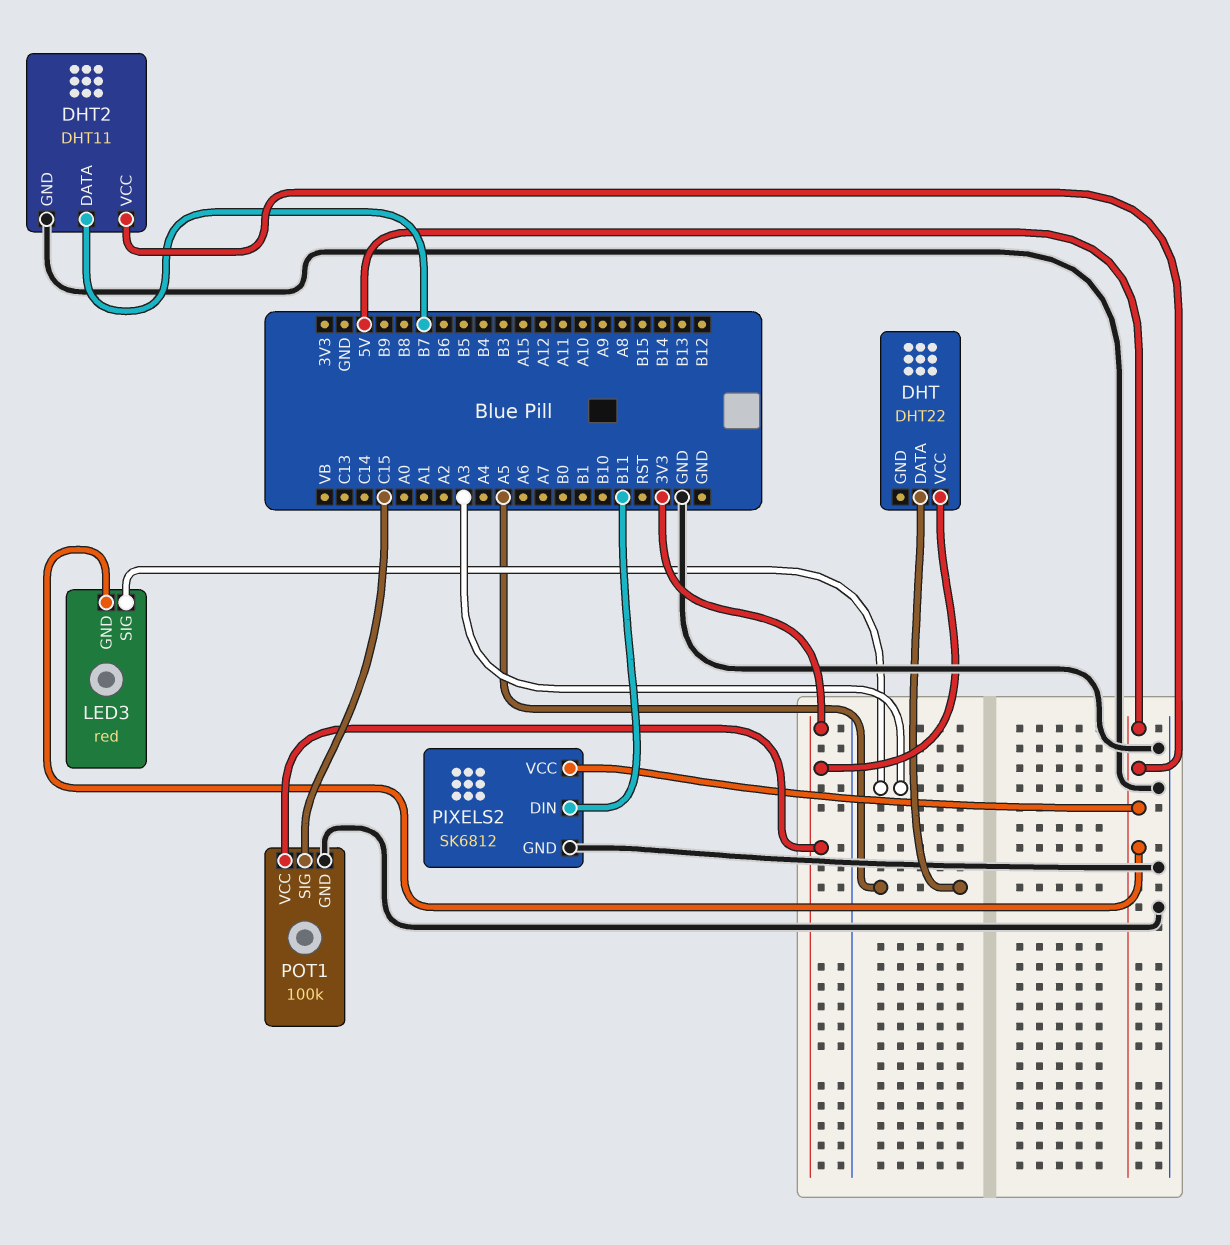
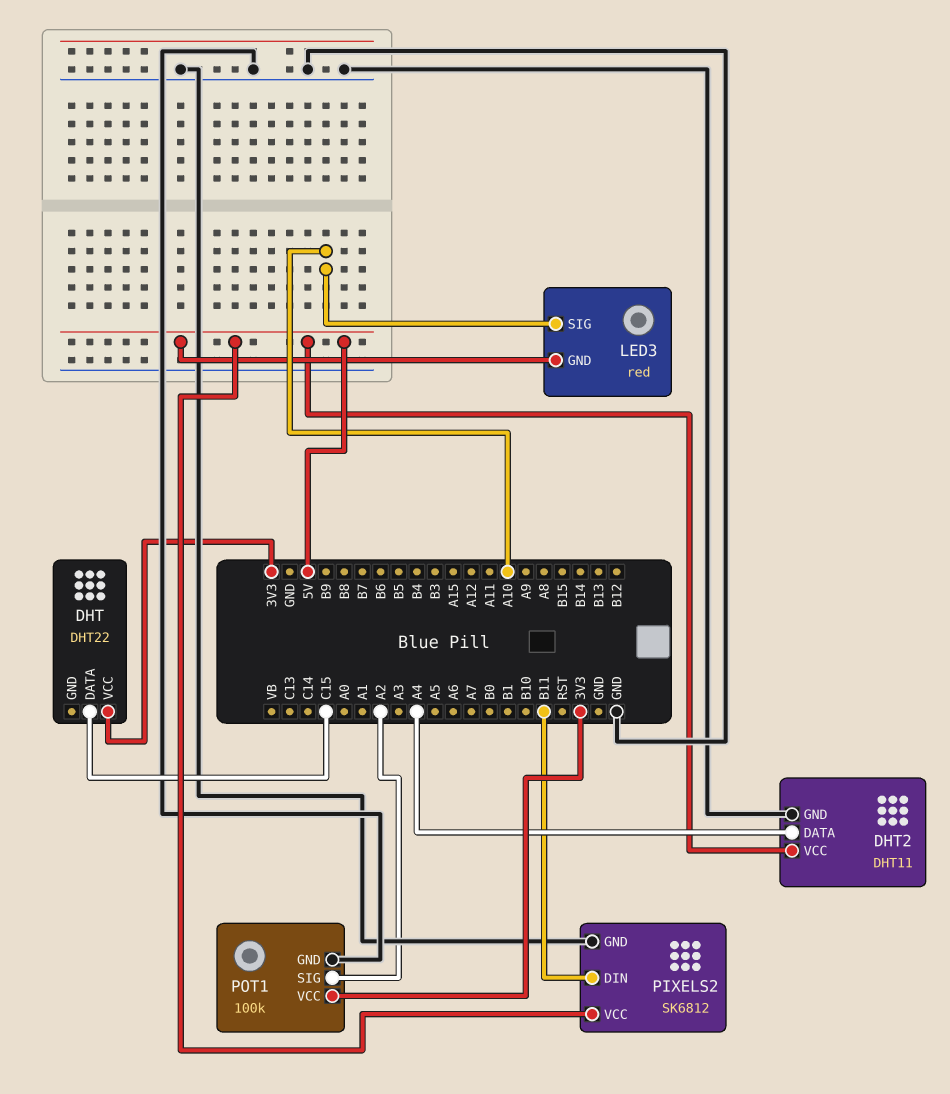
DHT pin DATA: A5 -> C15
DHT2 pin DATA: B7 -> A4
LED3 pin SIG: A3 -> A10
POT1 pin SIG: C15 -> A2

